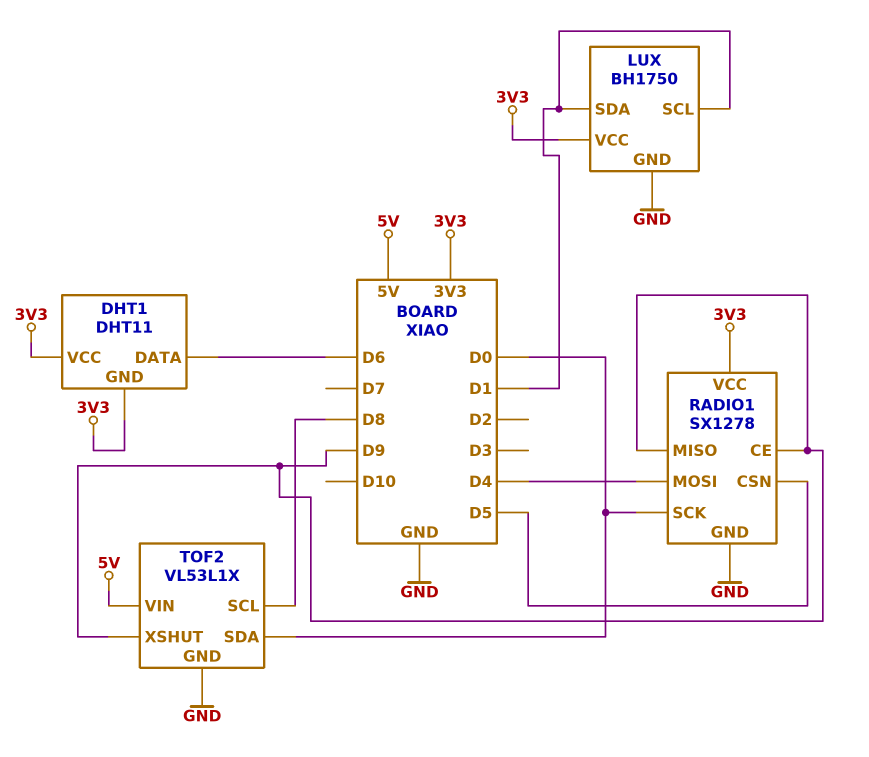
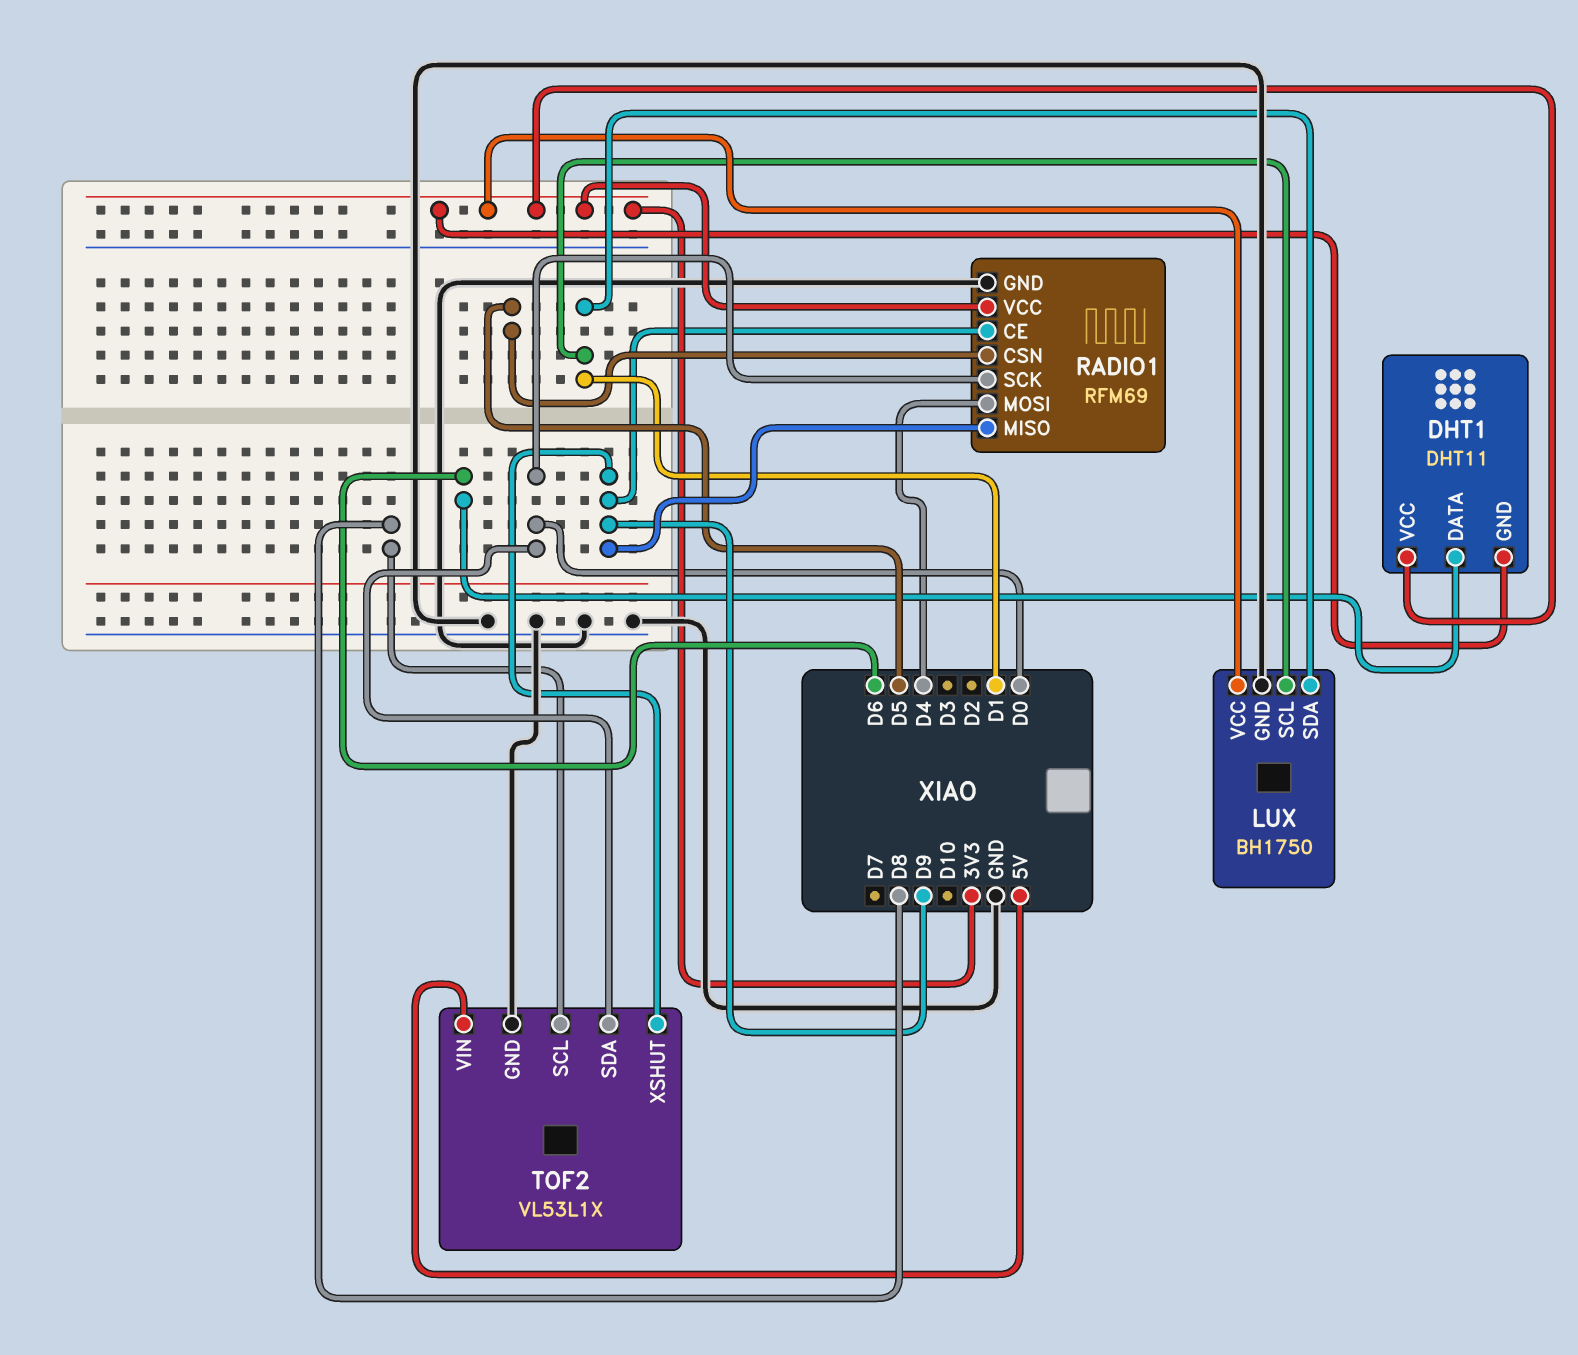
RADIO1: SX1278 -> RFM69

